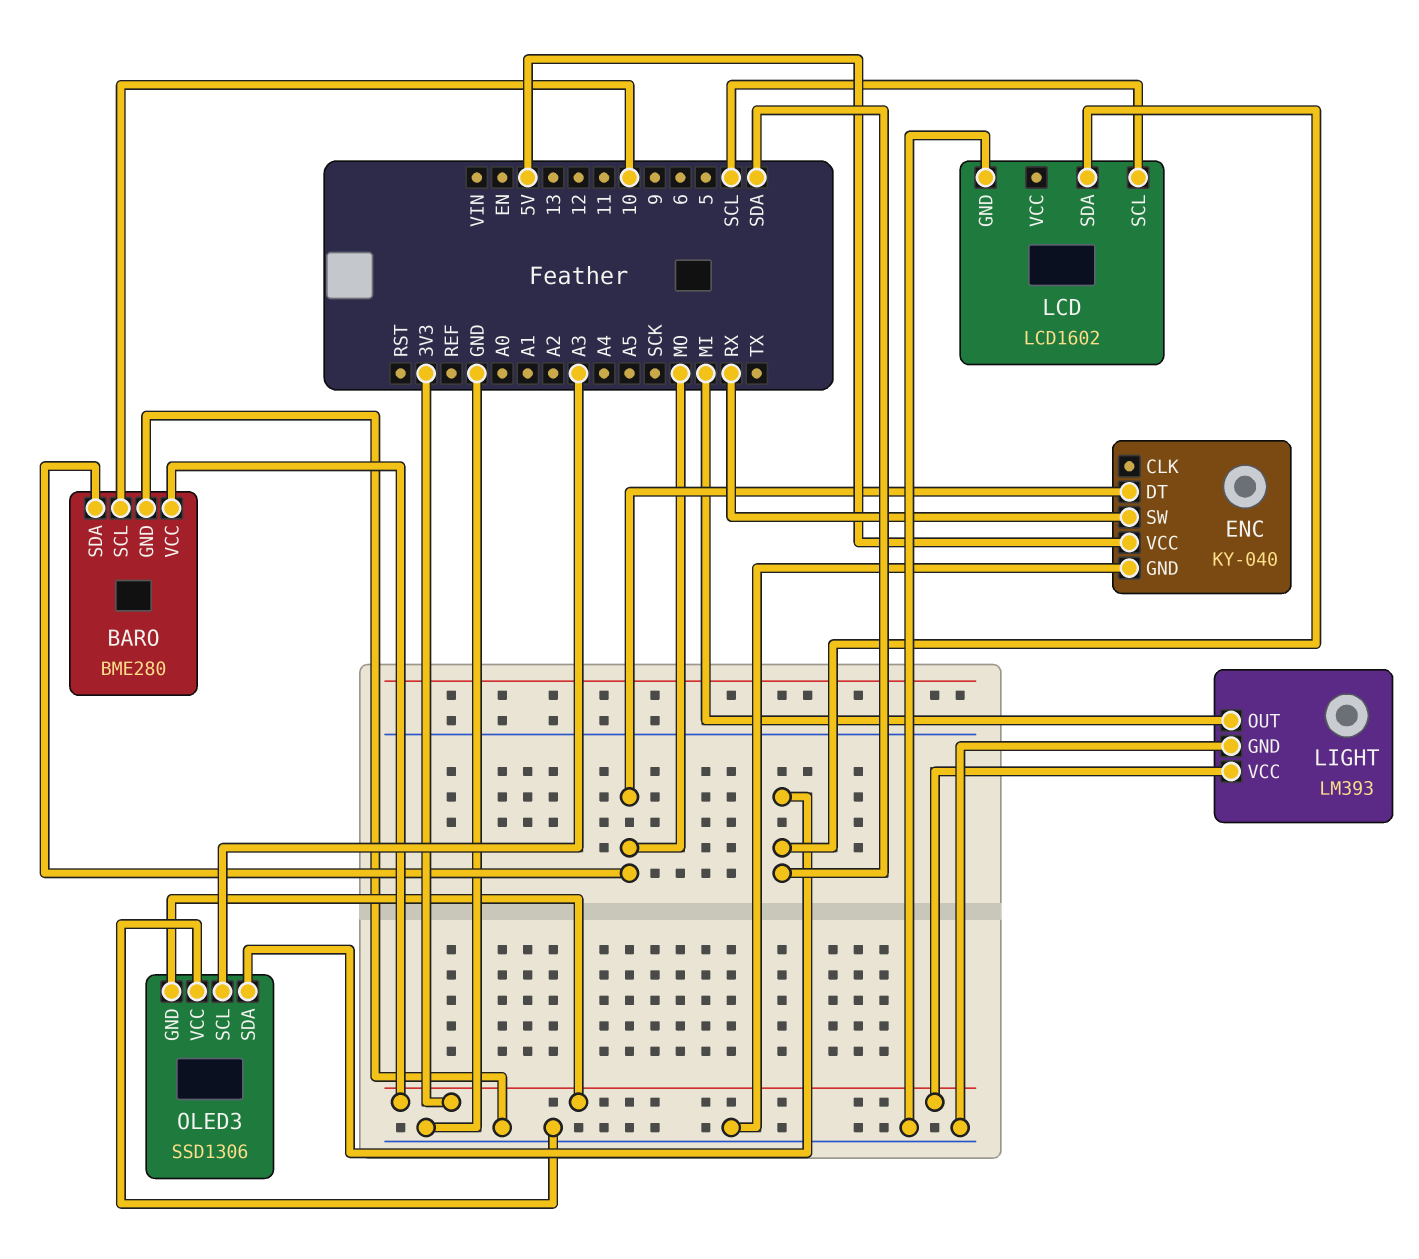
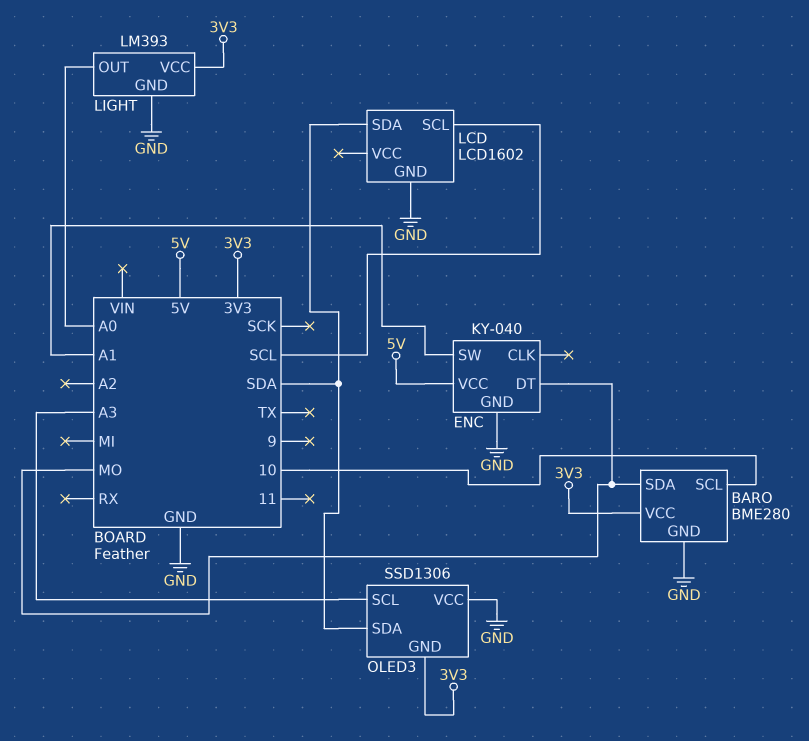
ENC pin SW: RX -> A1
LIGHT pin OUT: MI -> A0

